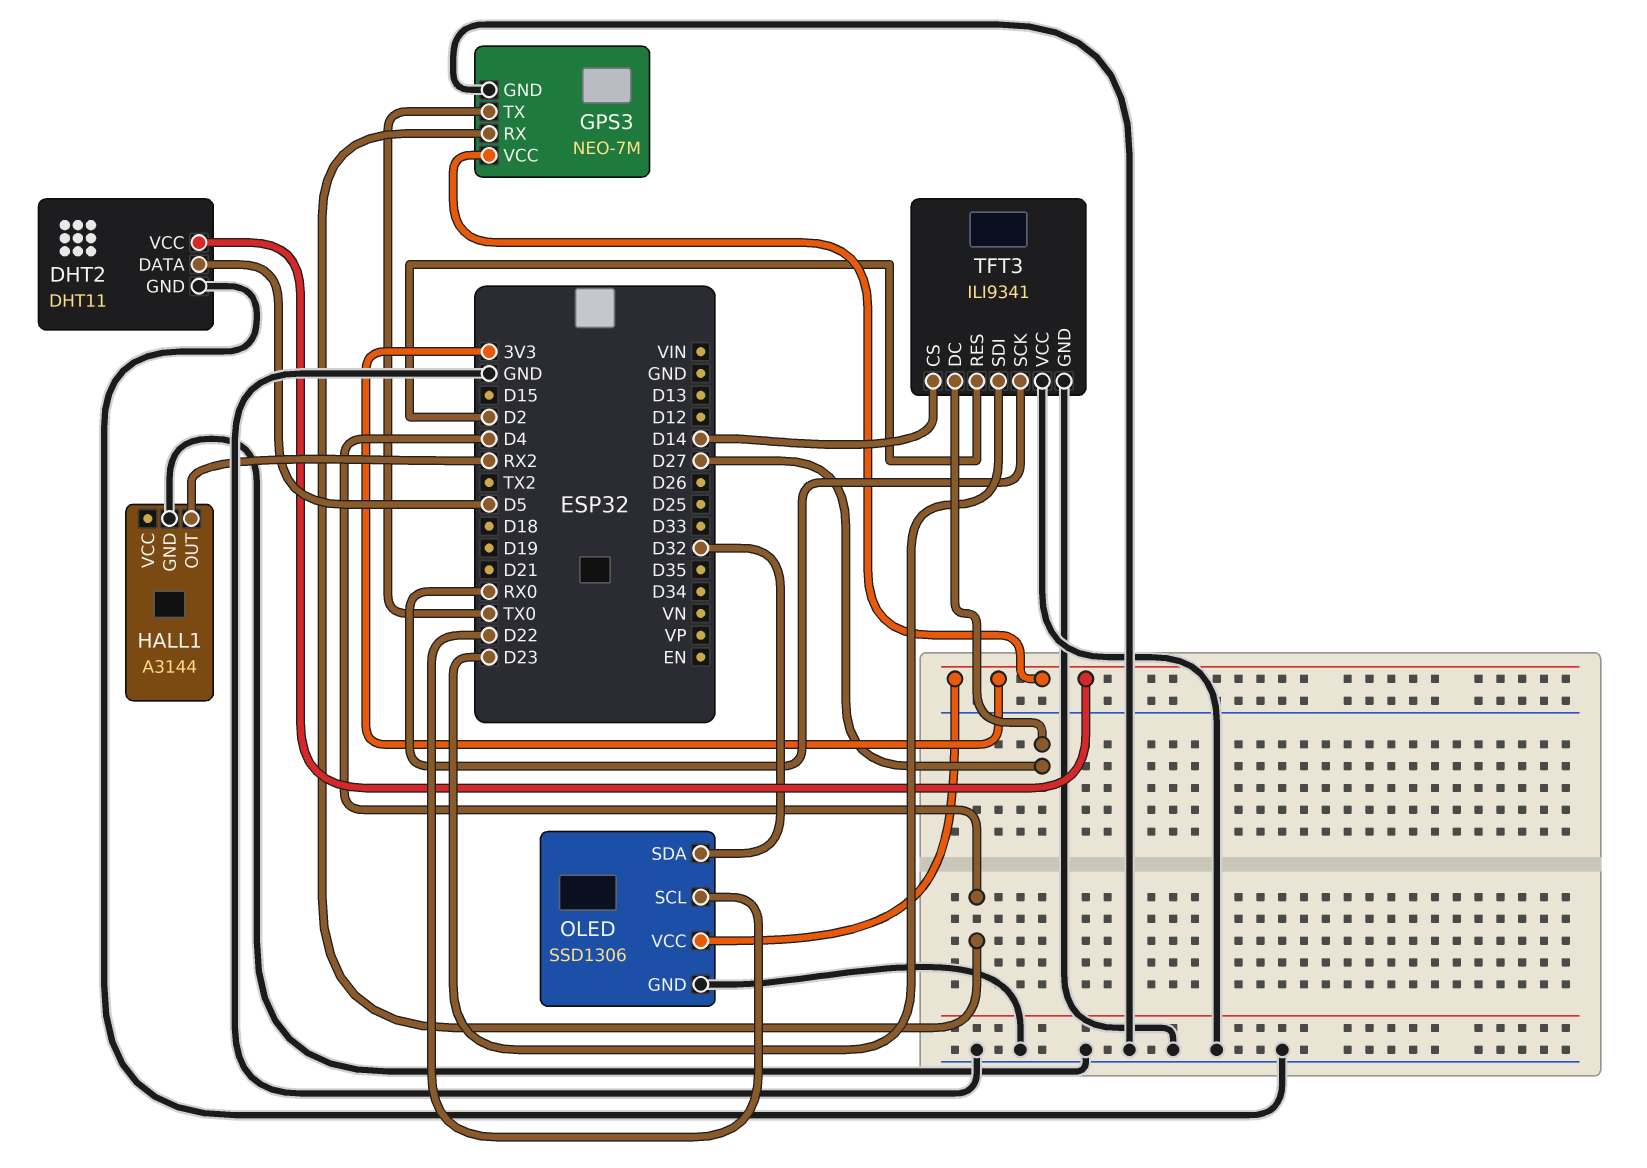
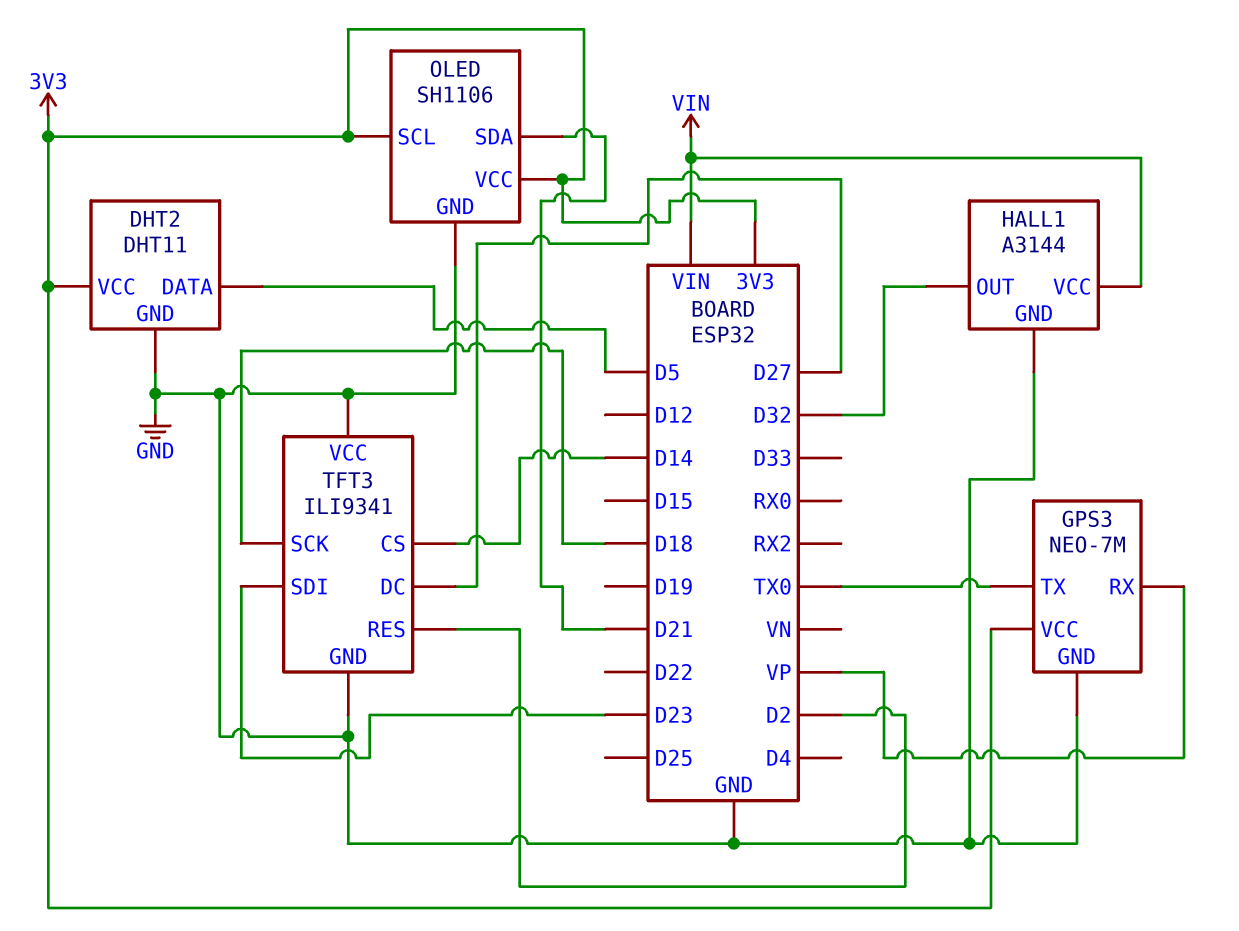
GPS3 pin RX: D4 -> VP
HALL1 pin OUT: RX2 -> D32
HALL1 pin VCC: none -> VIN
OLED: SSD1306 -> SH1106
OLED pin SCL: D22 -> 3V3
OLED pin SDA: D32 -> D21
TFT3 pin SCK: RX0 -> D18

